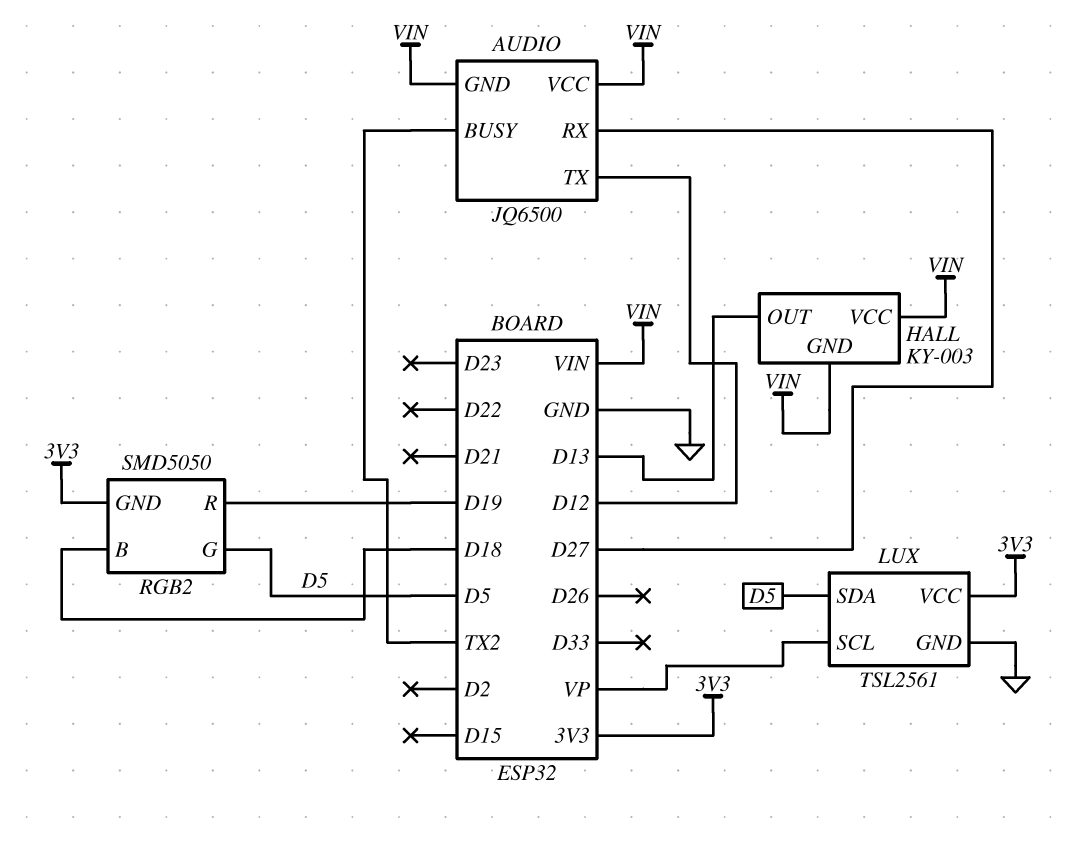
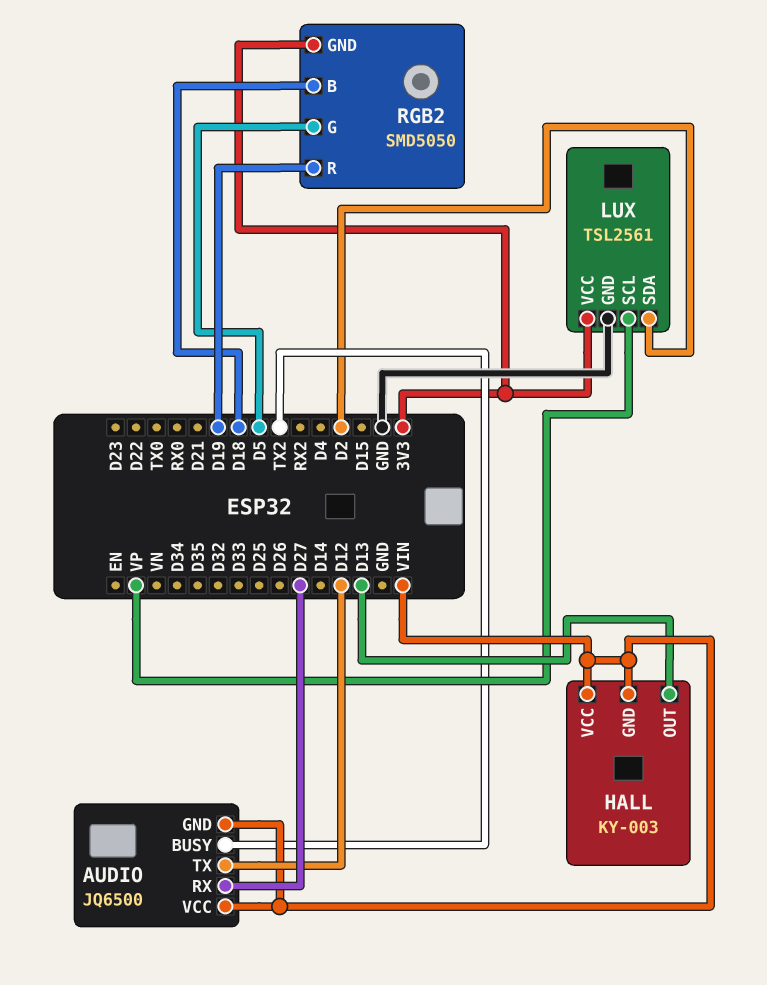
LUX pin SDA: D5 -> D2

